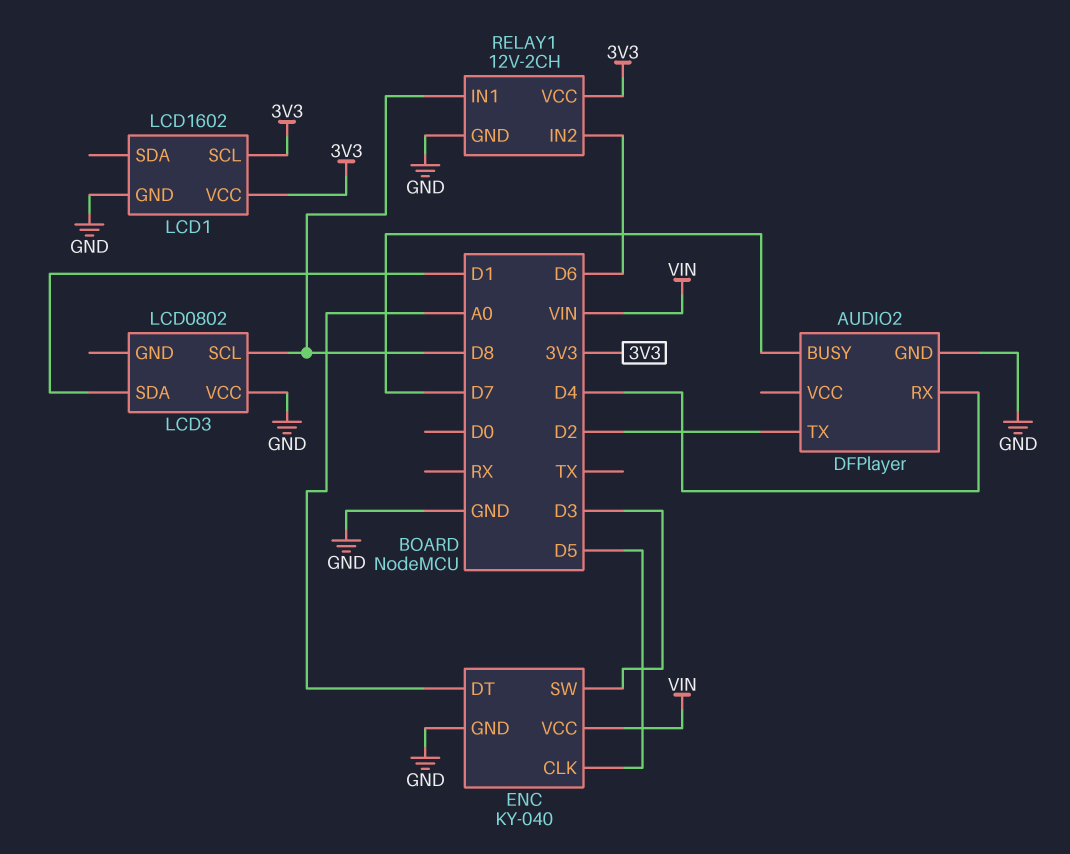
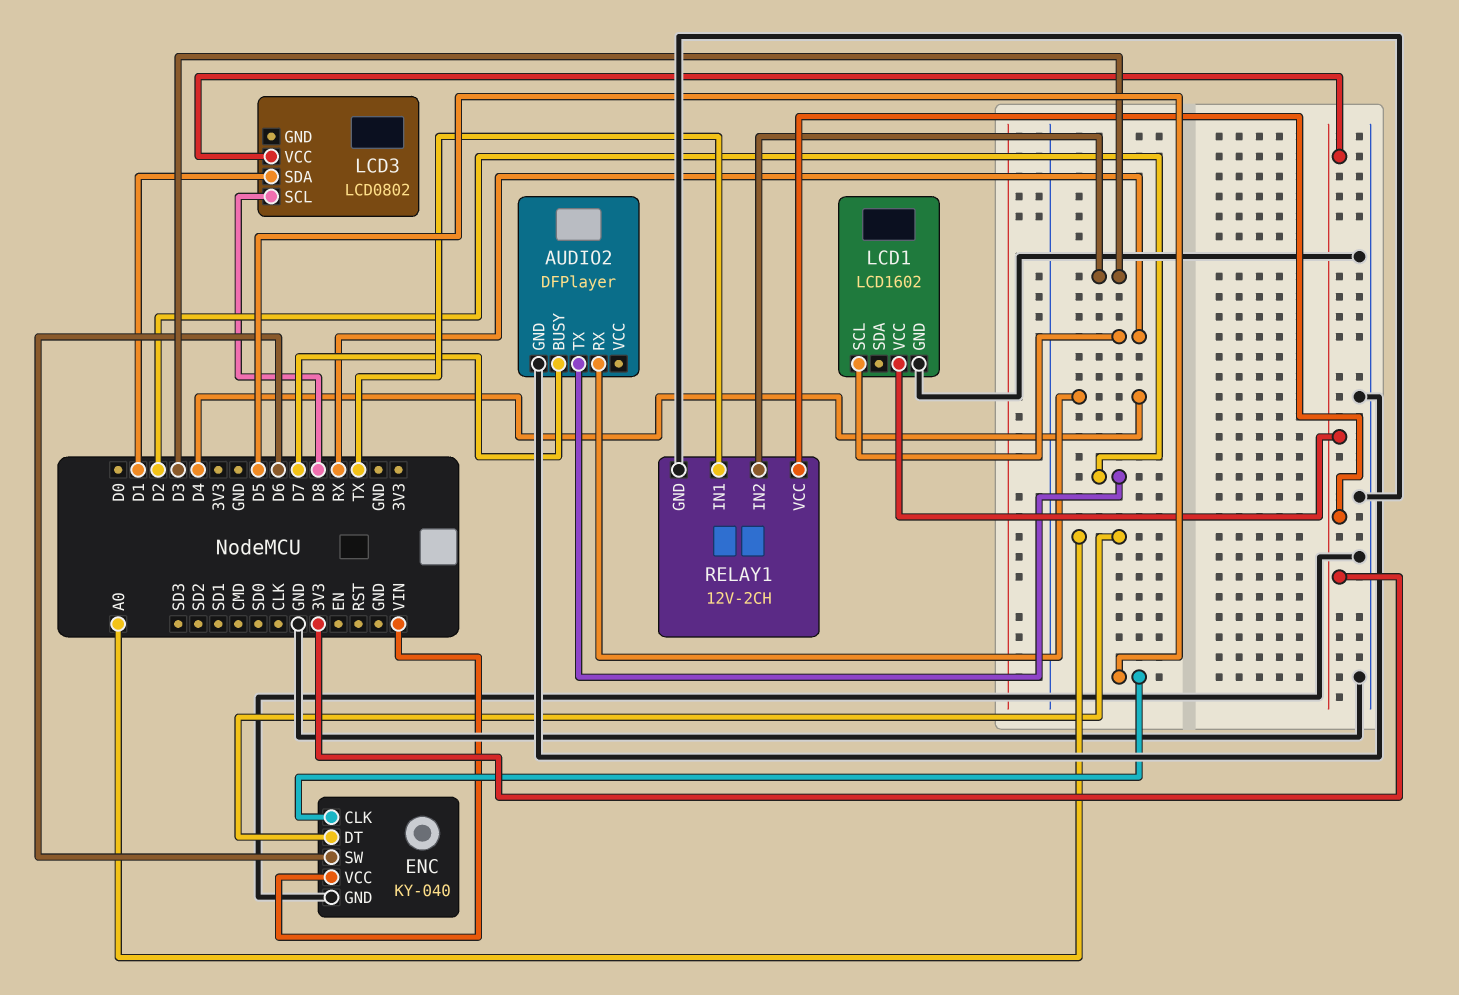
ENC pin SW: D3 -> D6
LCD1 pin SCL: 3V3 -> RX
LCD3 pin VCC: GND -> 3V3
RELAY1 pin IN1: D8 -> TX
RELAY1 pin IN2: D6 -> D3

